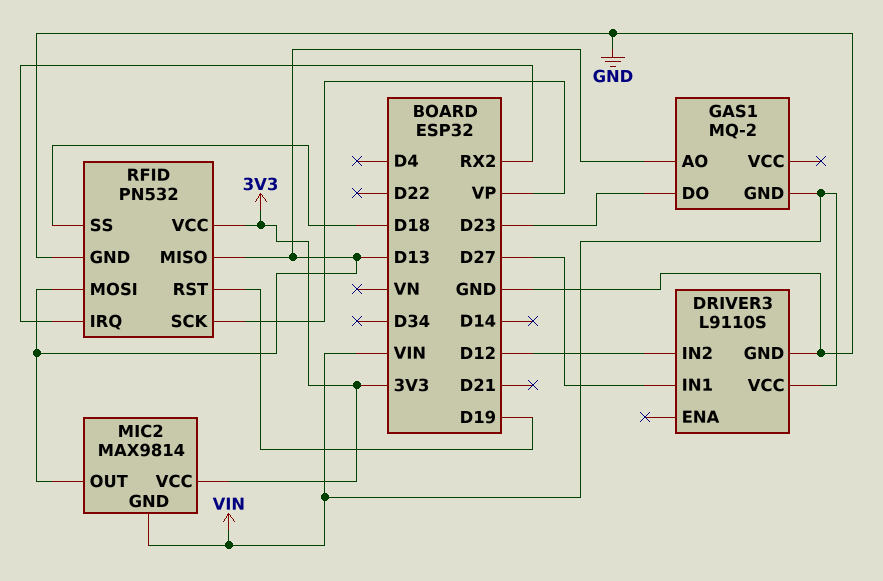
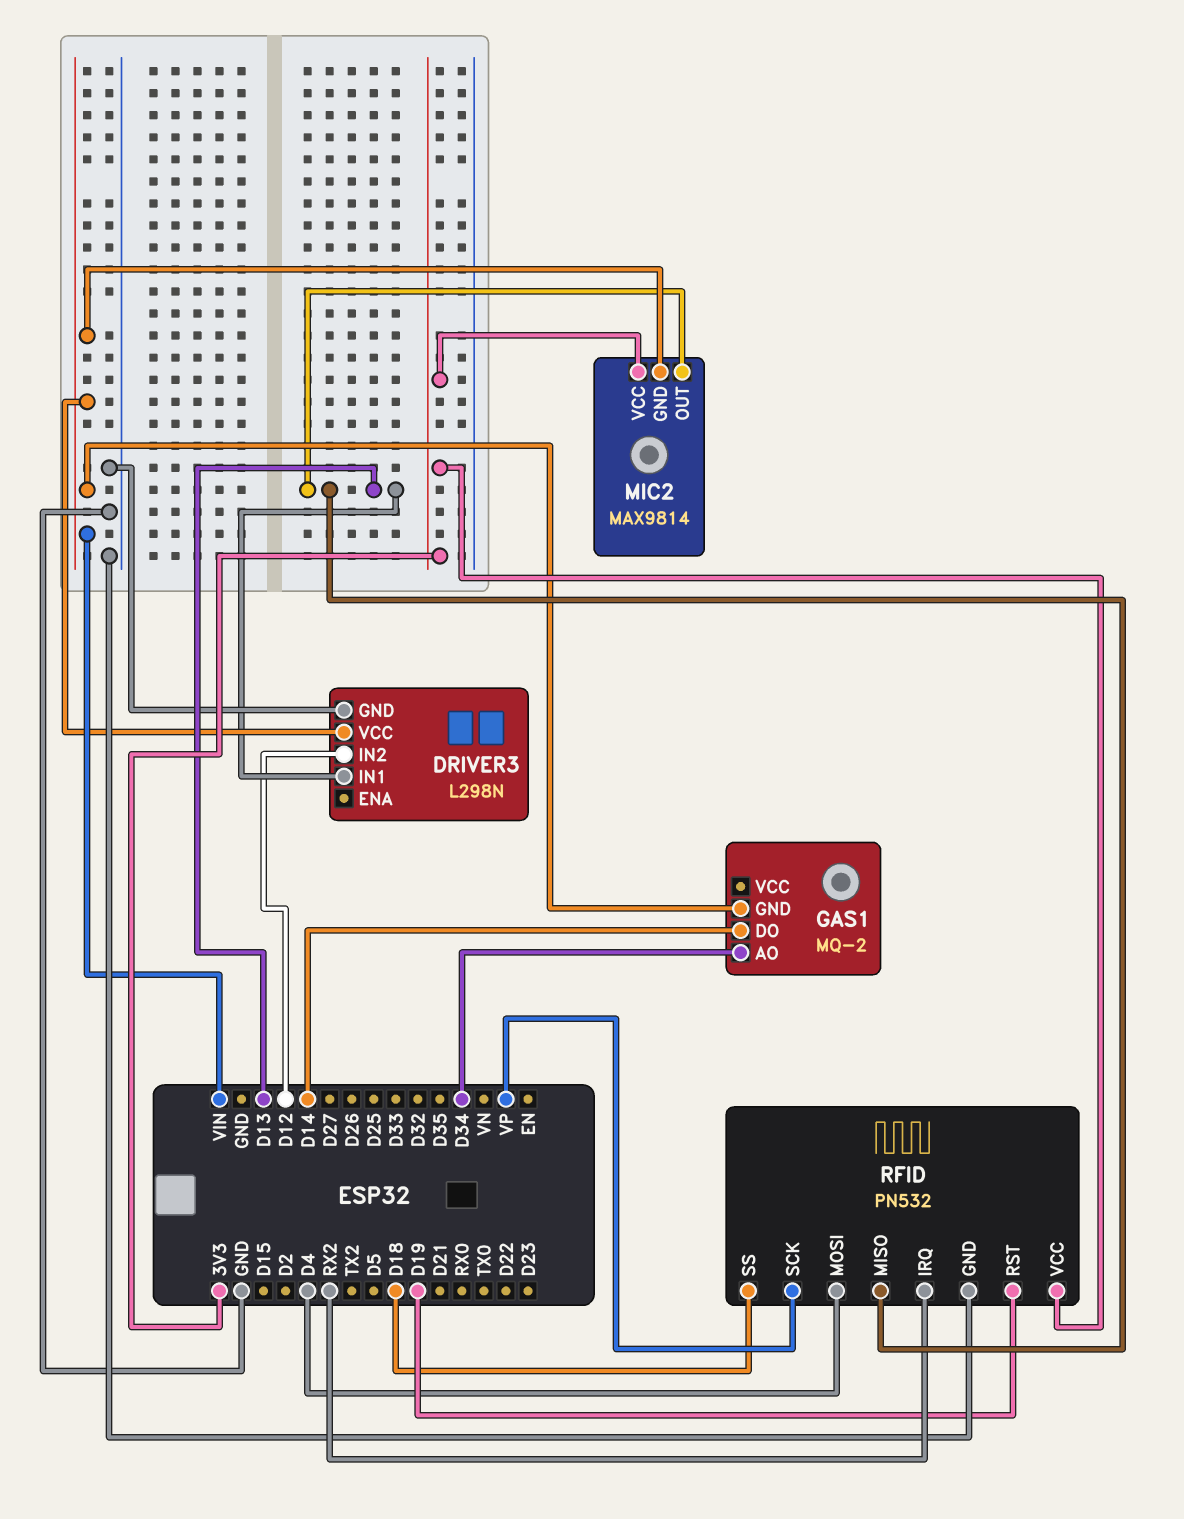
DRIVER3: L9110S -> L298N
DRIVER3 pin IN1: D27 -> D13
GAS1 pin AO: D13 -> D34
GAS1 pin DO: D23 -> D14
RFID pin MOSI: D13 -> D4

